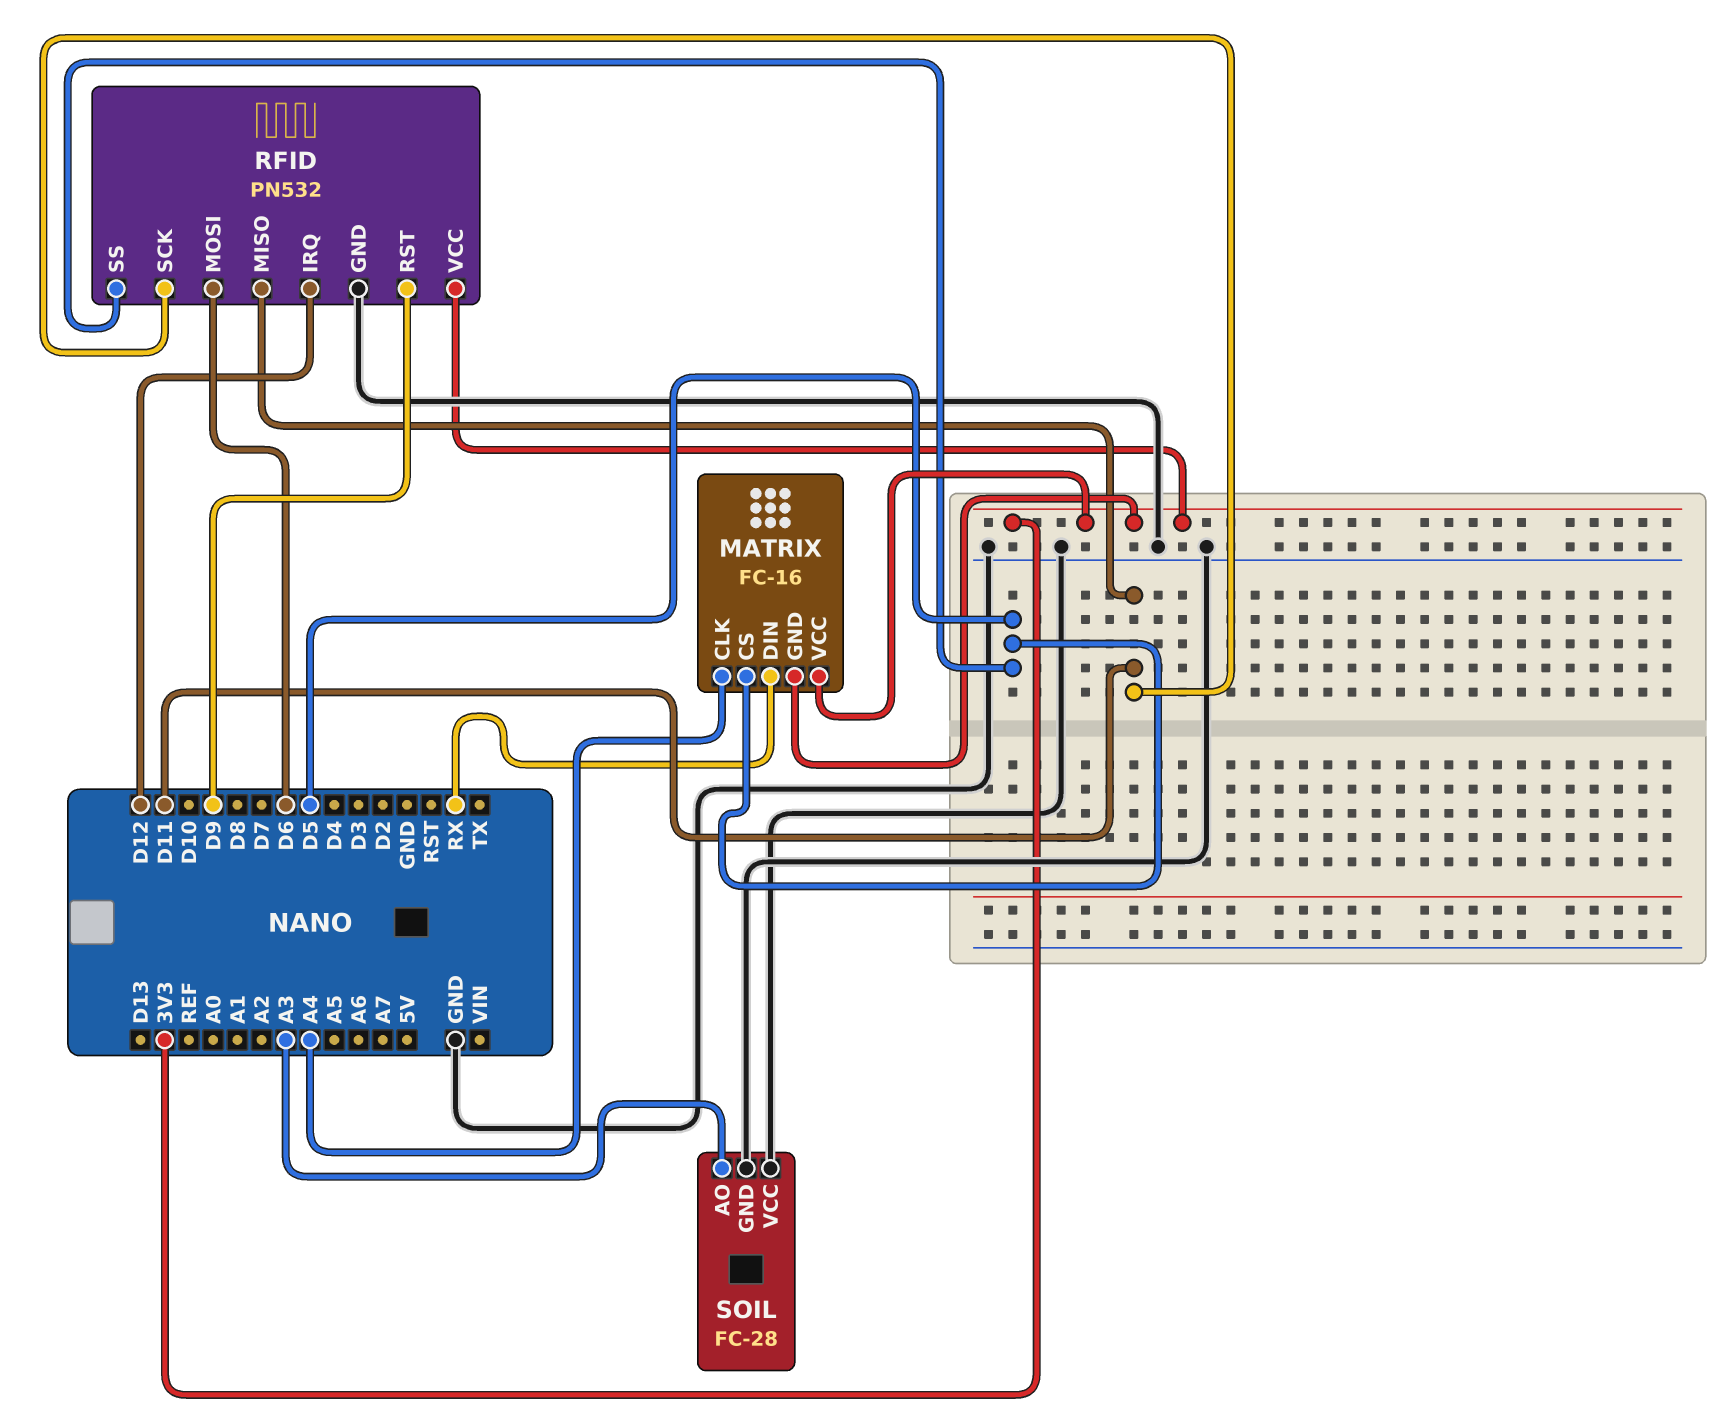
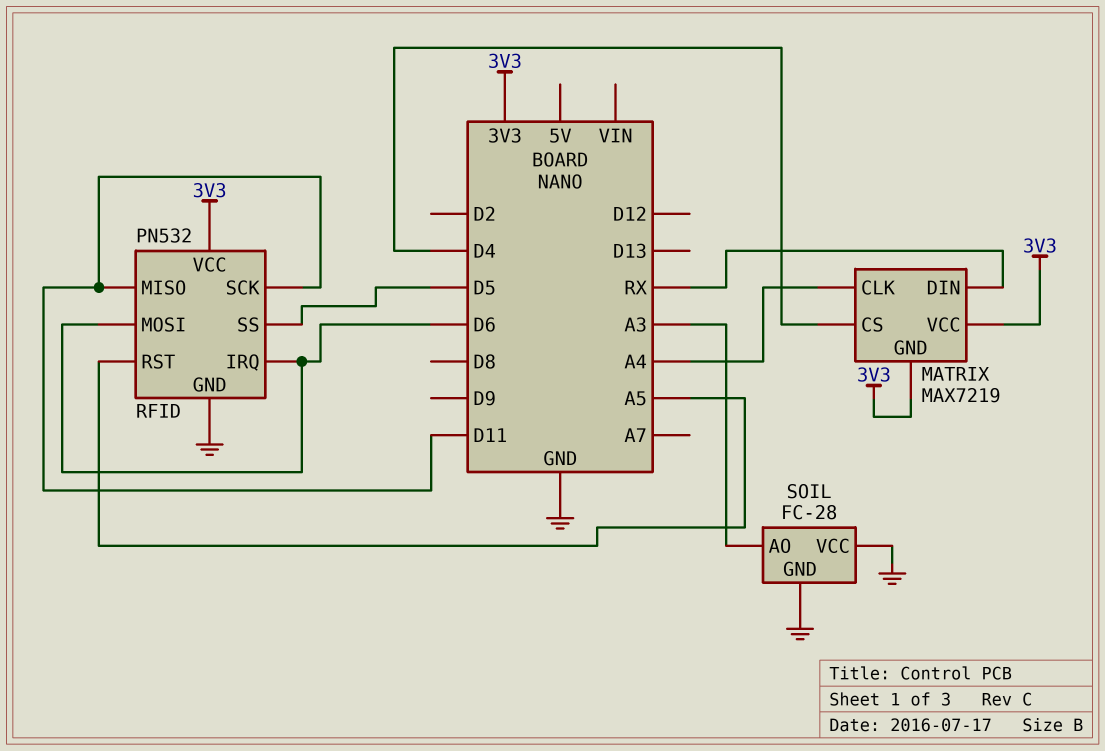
MATRIX: FC-16 -> MAX7219
MATRIX pin CS: D5 -> D4
RFID pin IRQ: D12 -> D6
RFID pin RST: D9 -> A5

